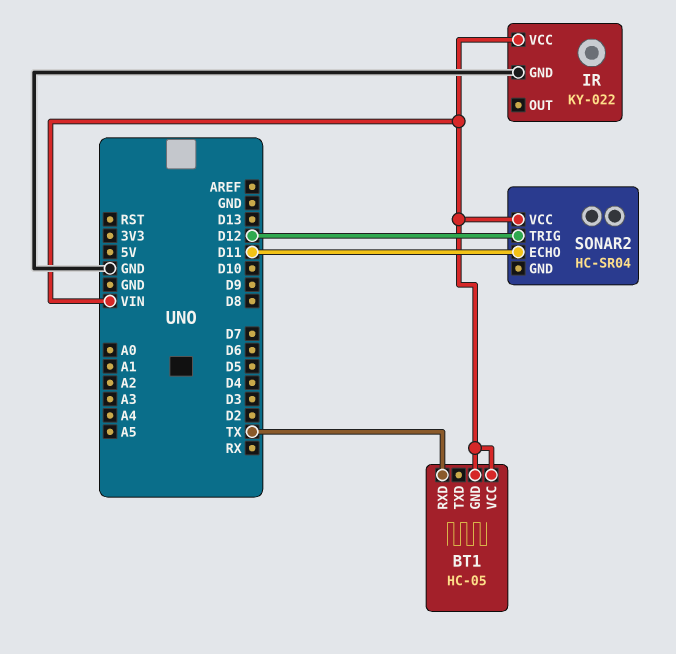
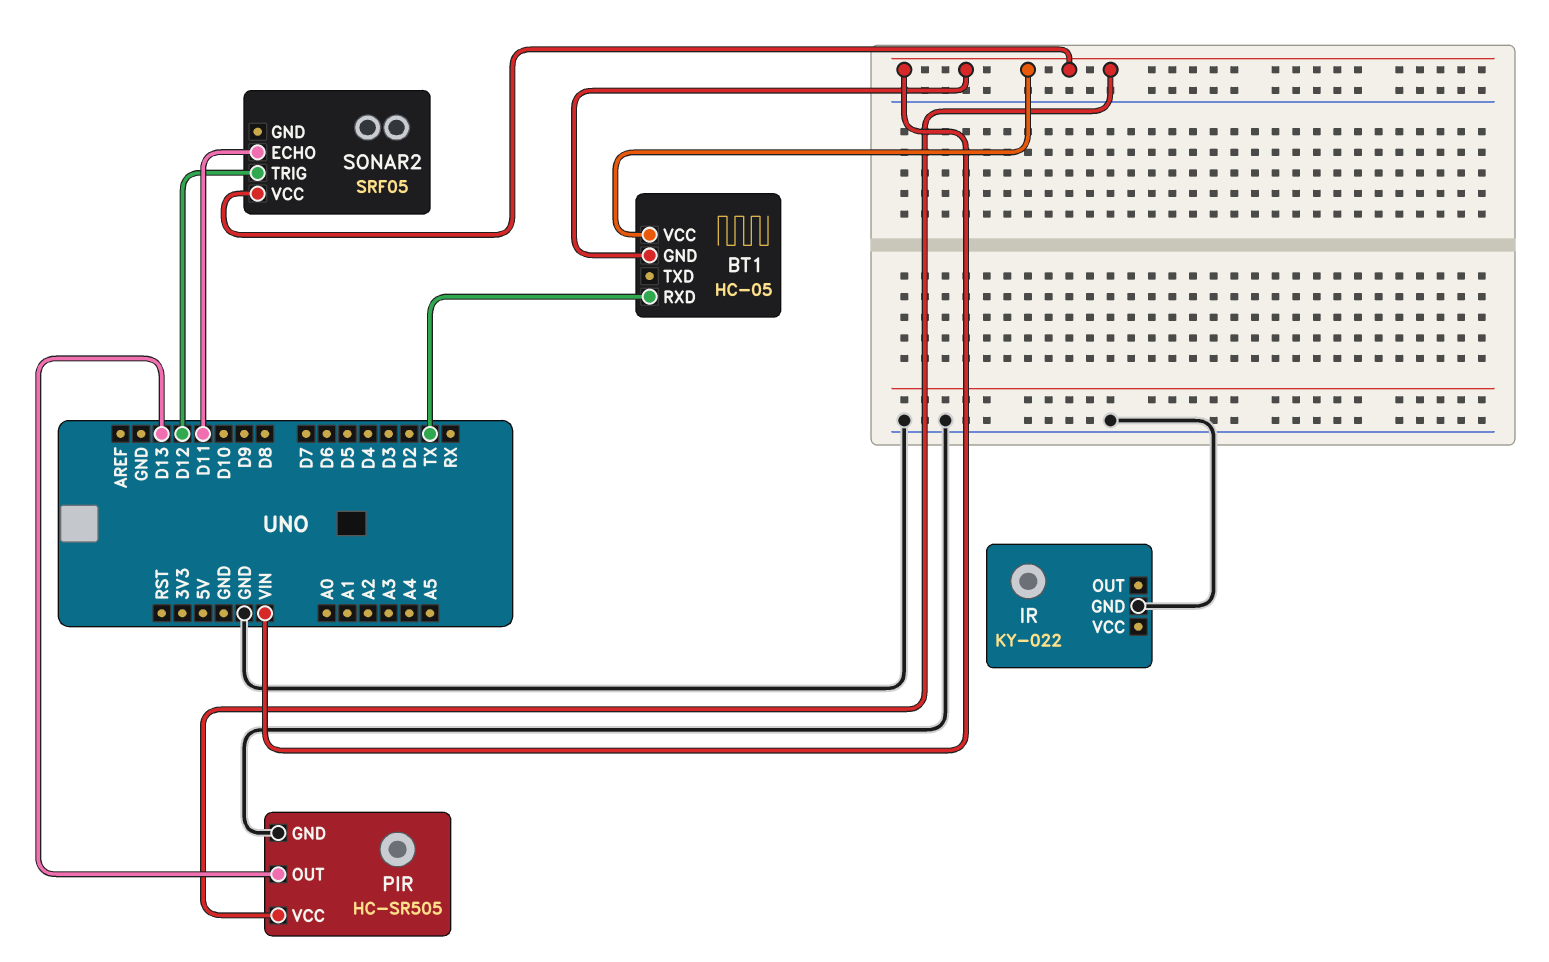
IR pin VCC: VIN -> none
PIR: none -> HC-SR505
PIR pin GND: none -> GND
PIR pin OUT: none -> D13
PIR pin VCC: none -> VIN
SONAR2: HC-SR04 -> SRF05

